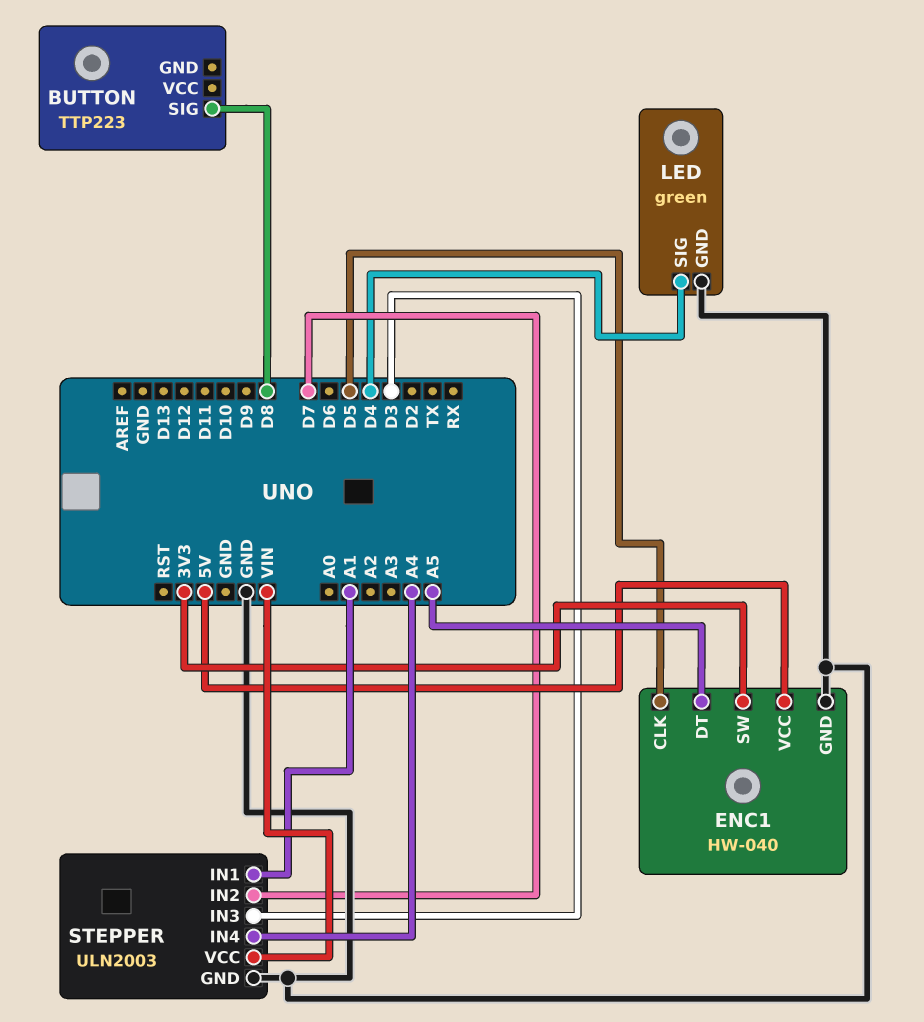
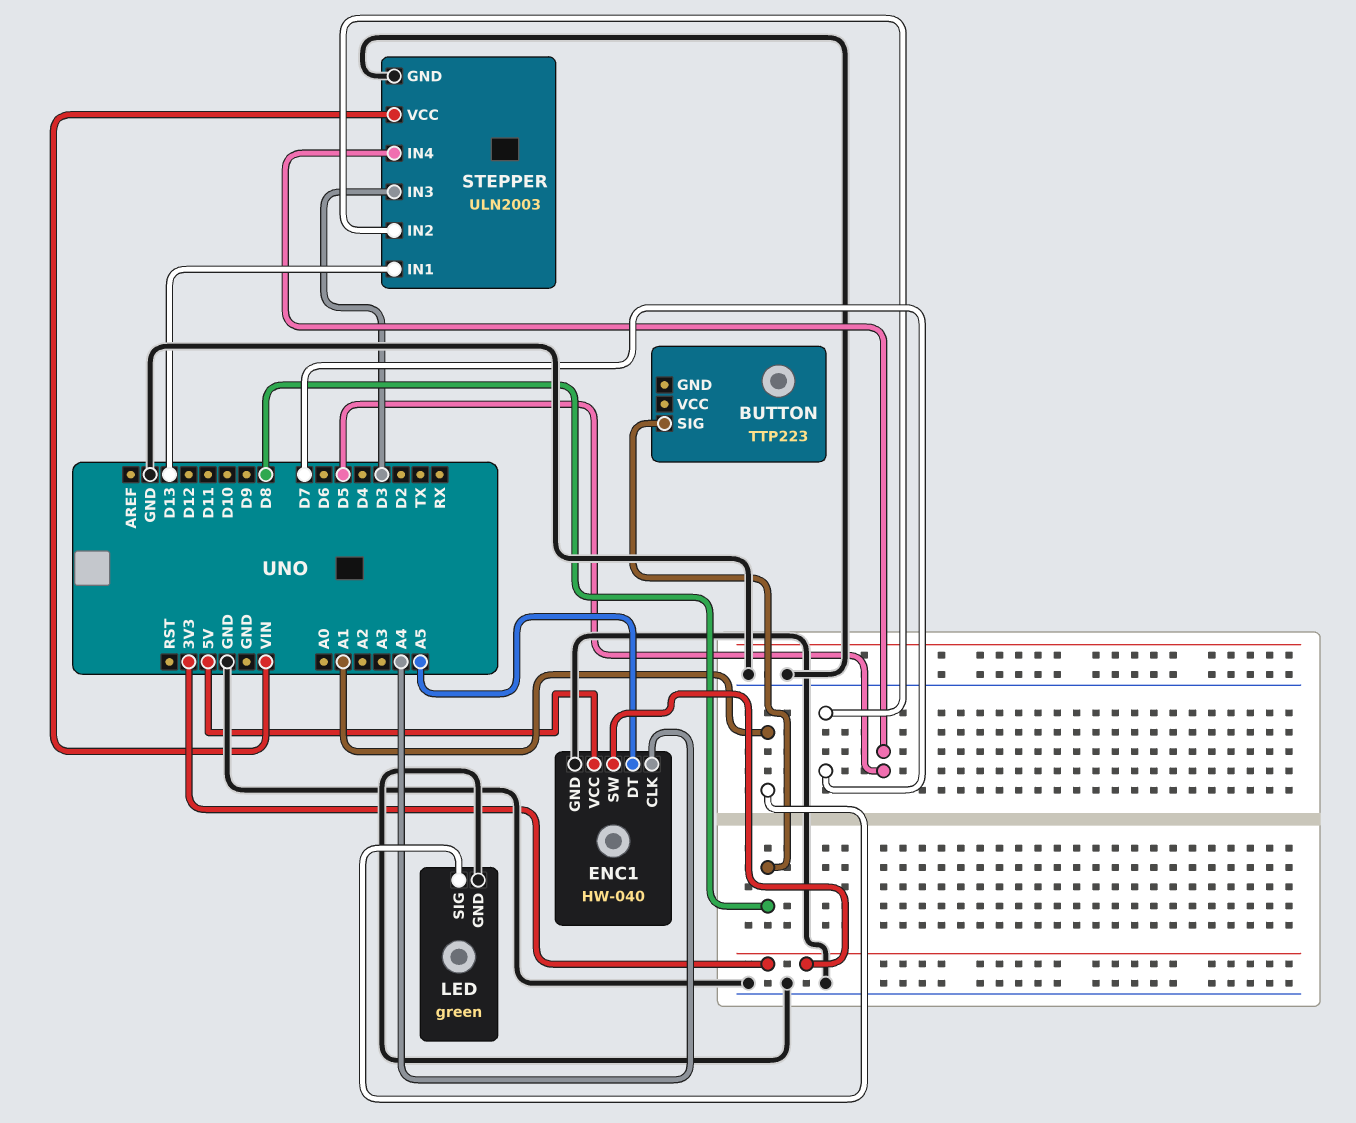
ENC1 pin CLK: D5 -> A4
LED pin SIG: D4 -> A1
STEPPER pin IN1: A1 -> D13
STEPPER pin IN4: A4 -> D5

